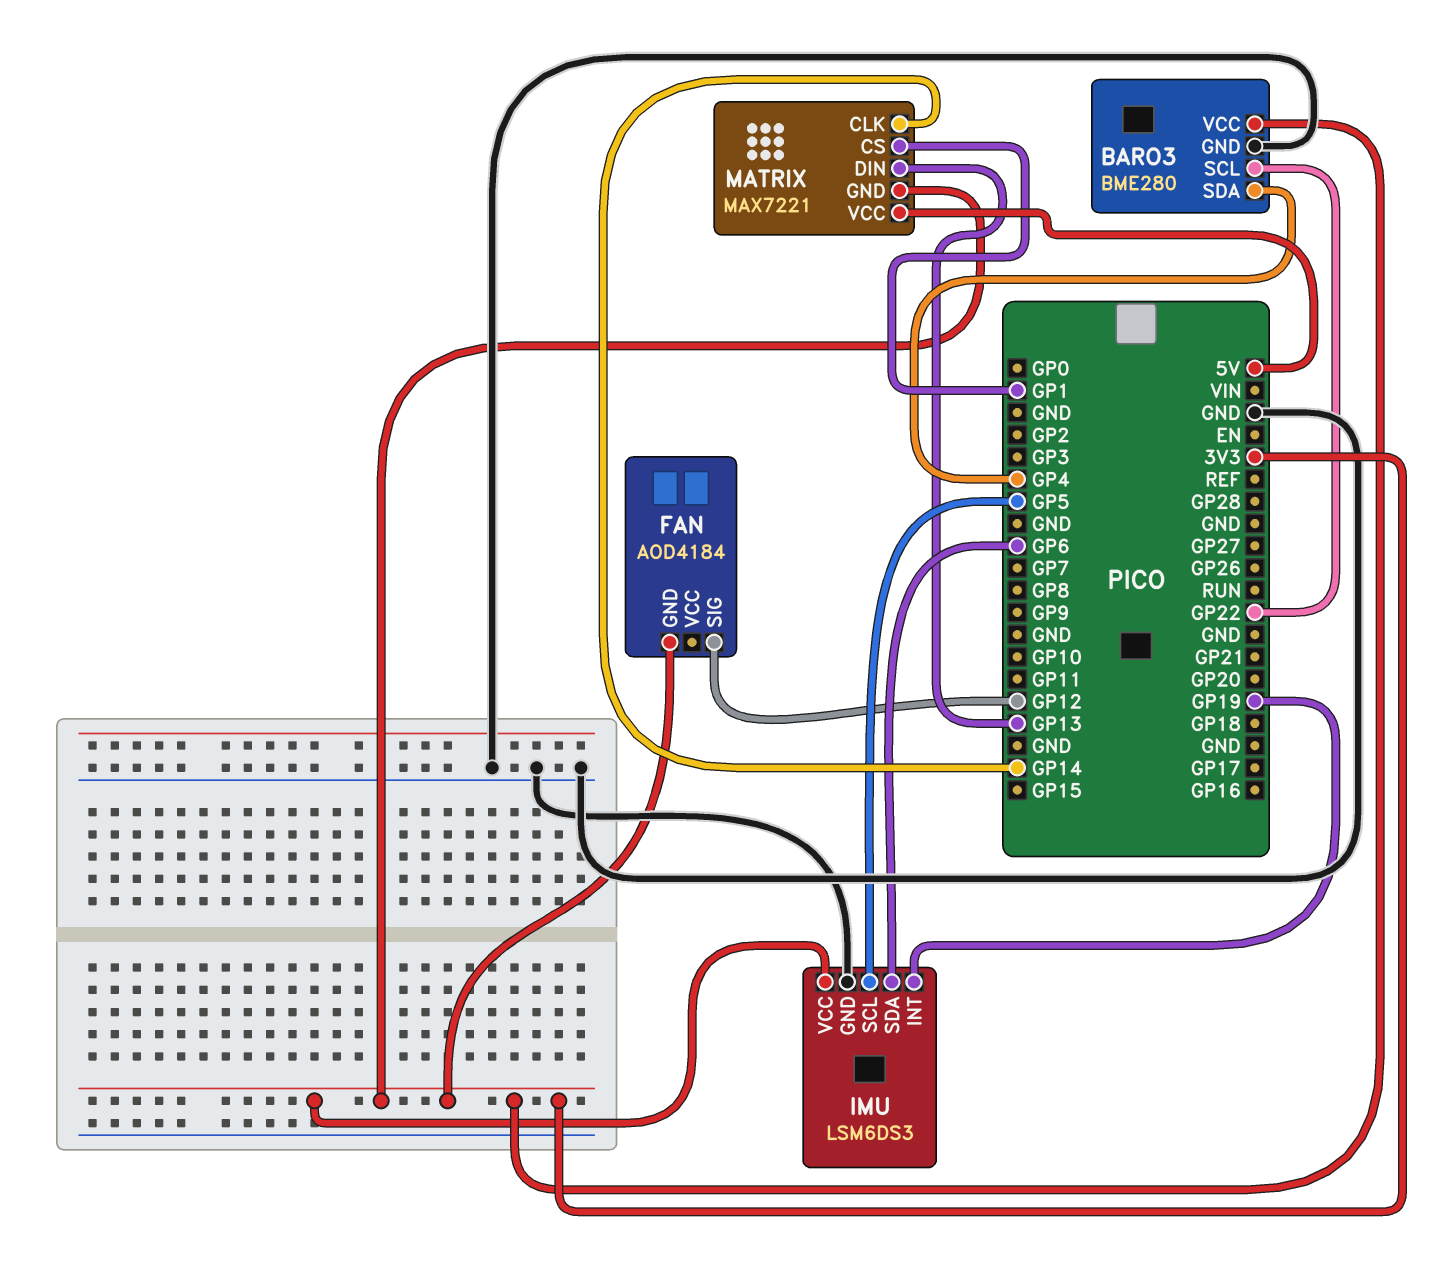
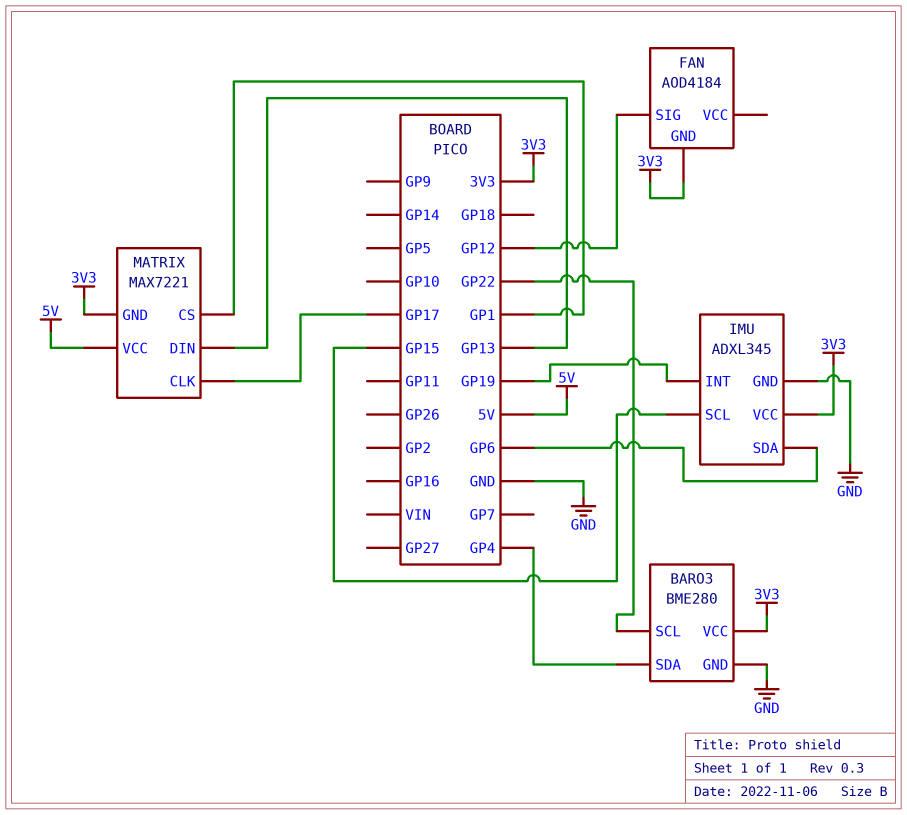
IMU: LSM6DS3 -> ADXL345
IMU pin SCL: GP5 -> GP15
MATRIX pin CLK: GP14 -> GP17

